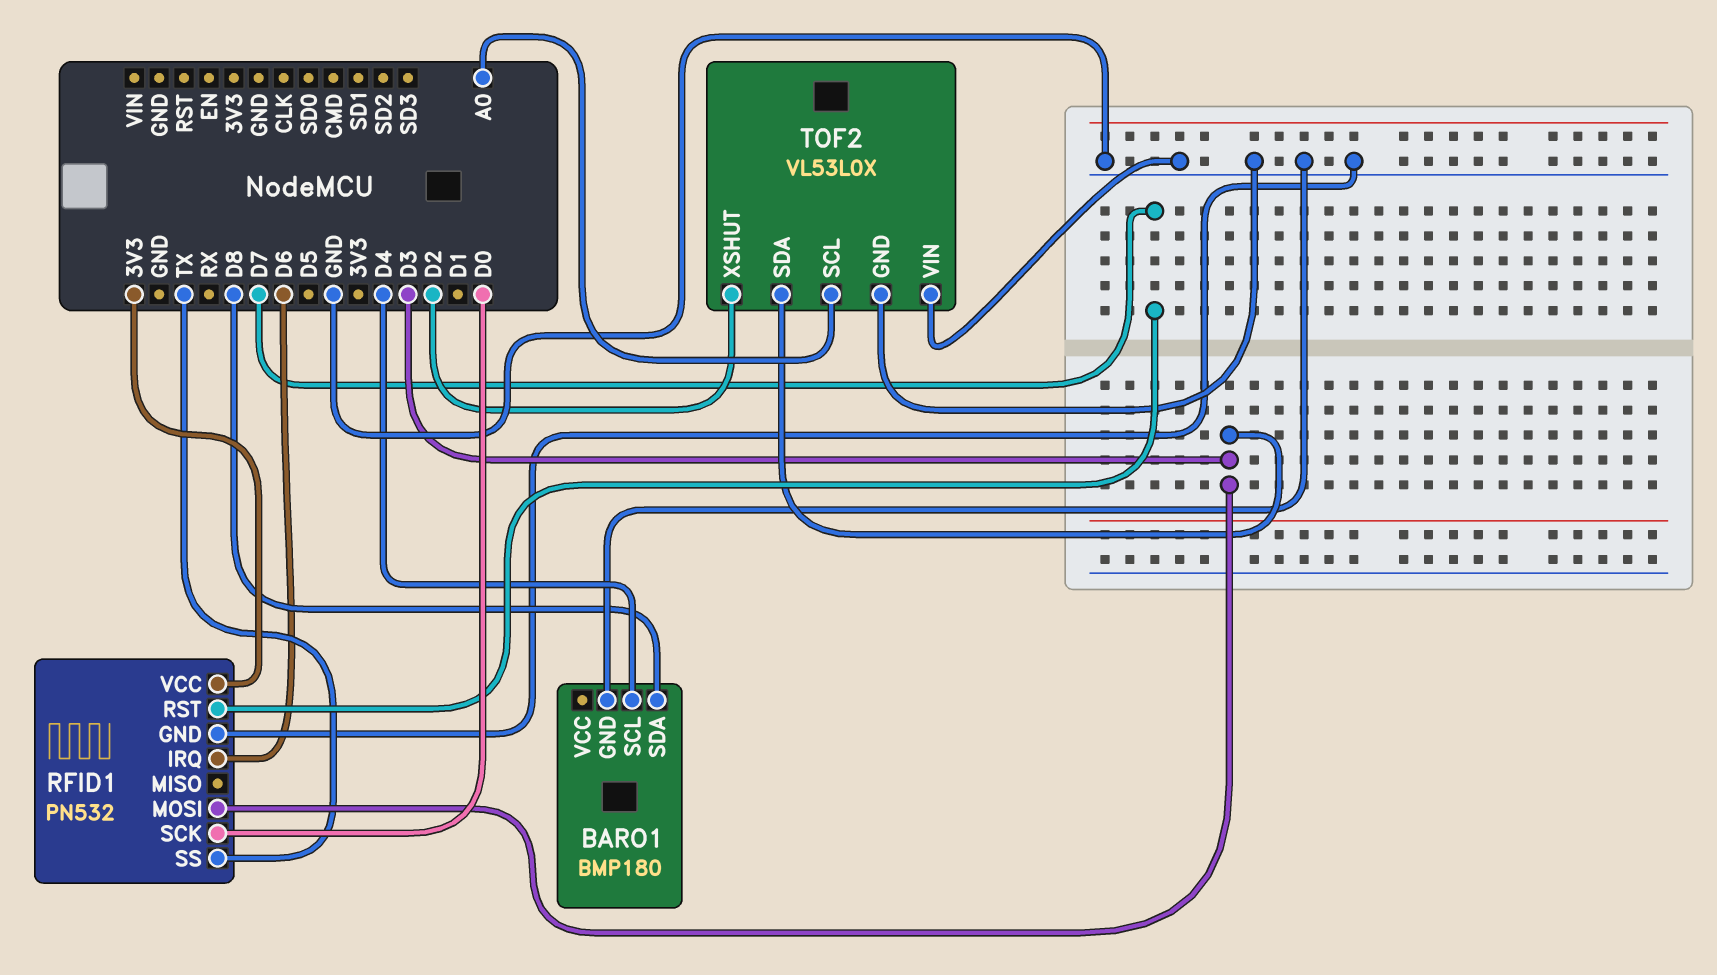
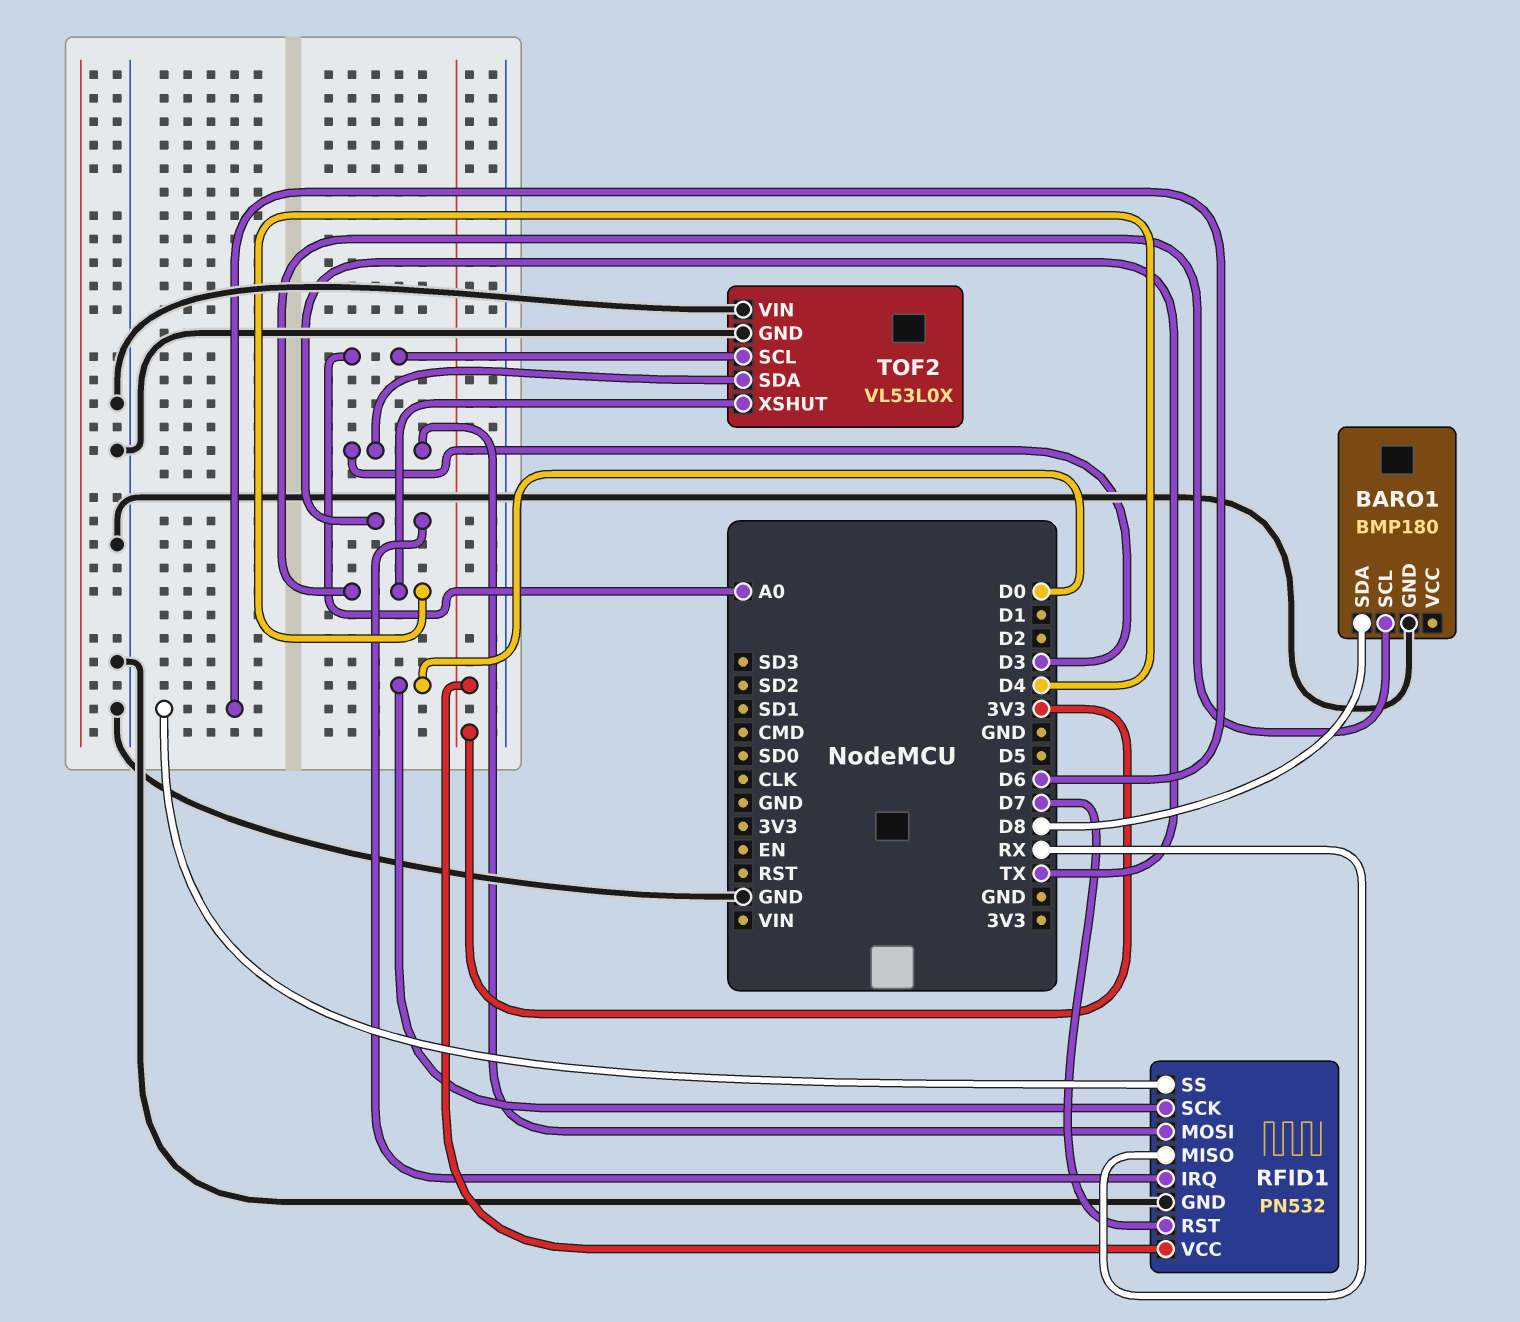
RFID1 pin IRQ: D6 -> TX
RFID1 pin MISO: none -> RX
RFID1 pin SS: TX -> D6
TOF2 pin XSHUT: D2 -> D4

